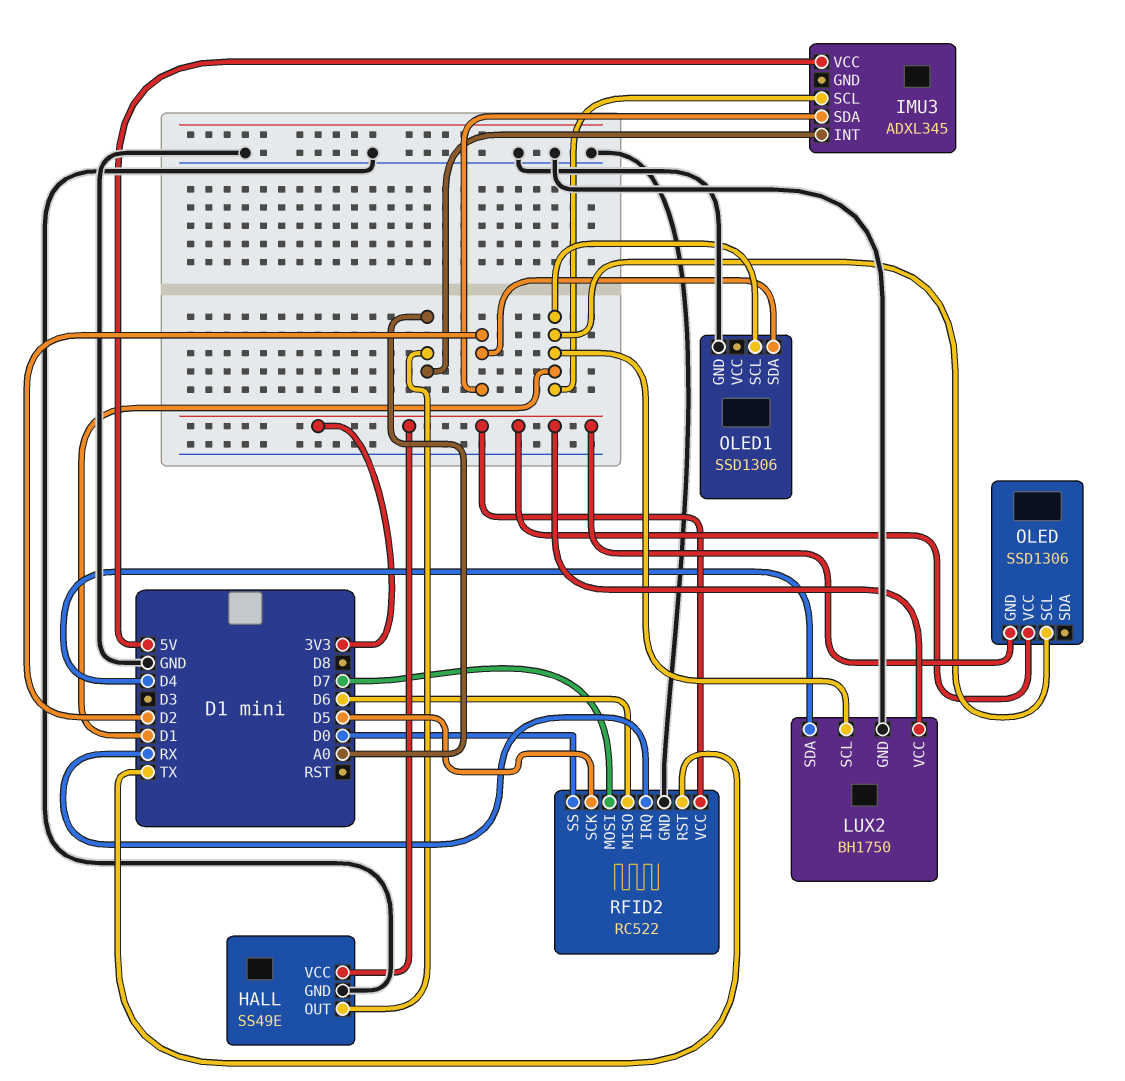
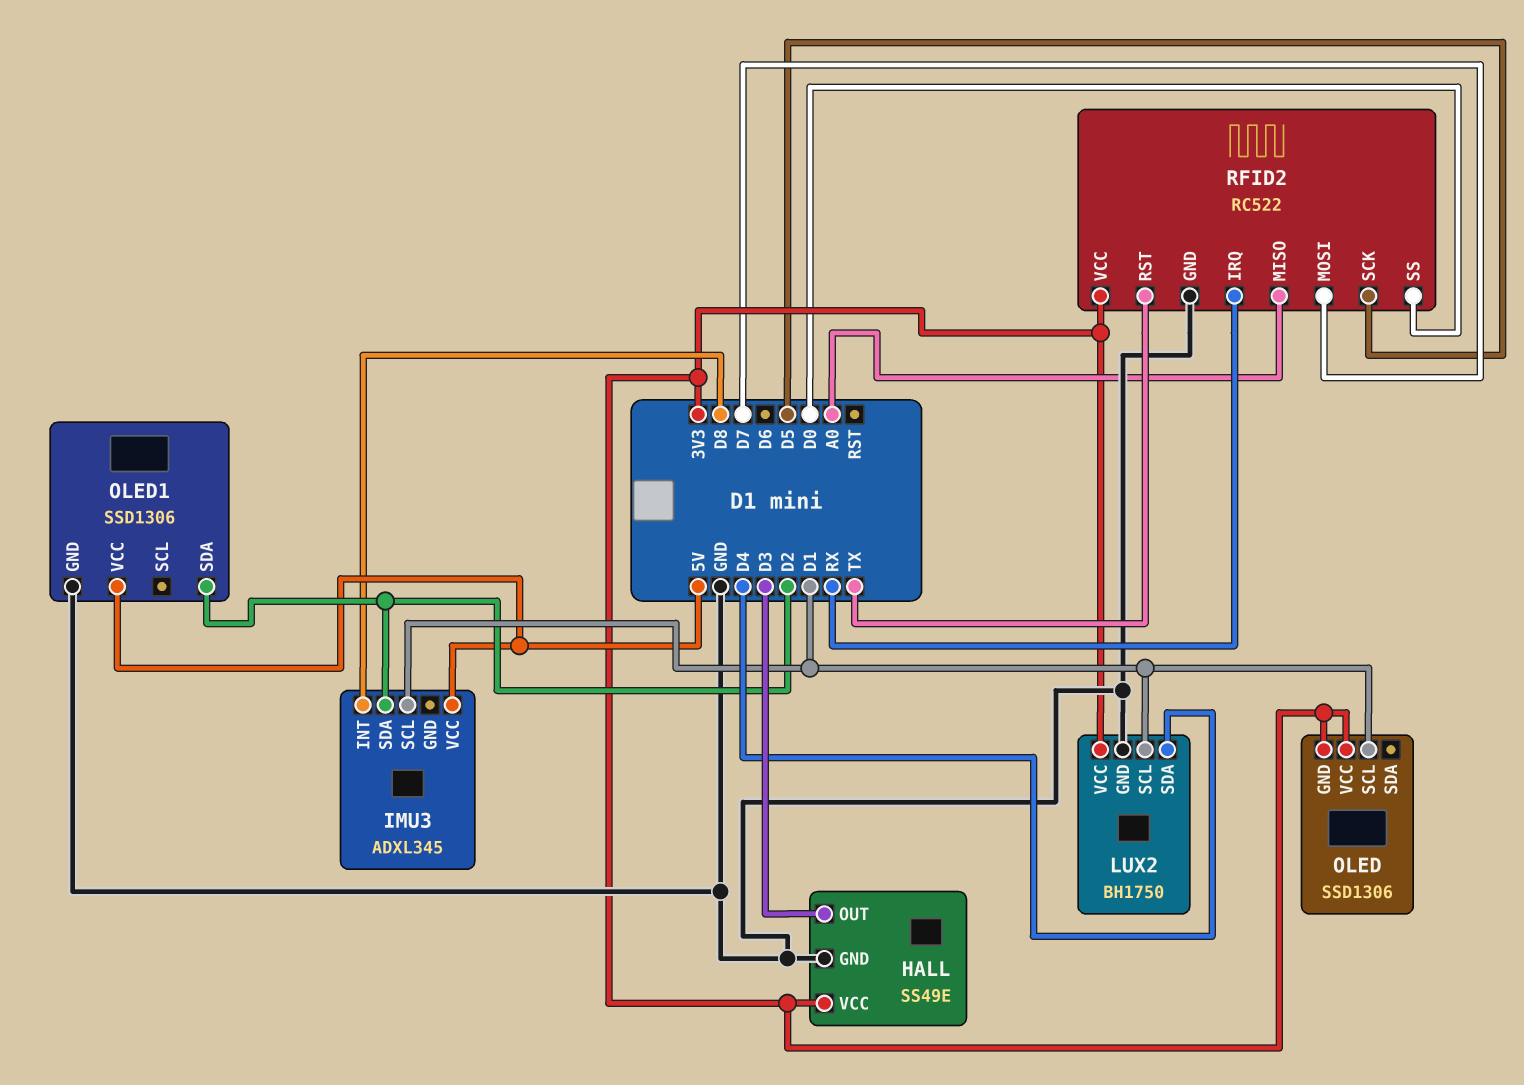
HALL pin OUT: A0 -> D3
IMU3 pin INT: A0 -> D8
OLED1 pin SCL: D1 -> none
OLED1 pin VCC: none -> 5V
RFID2 pin MISO: D6 -> A0

